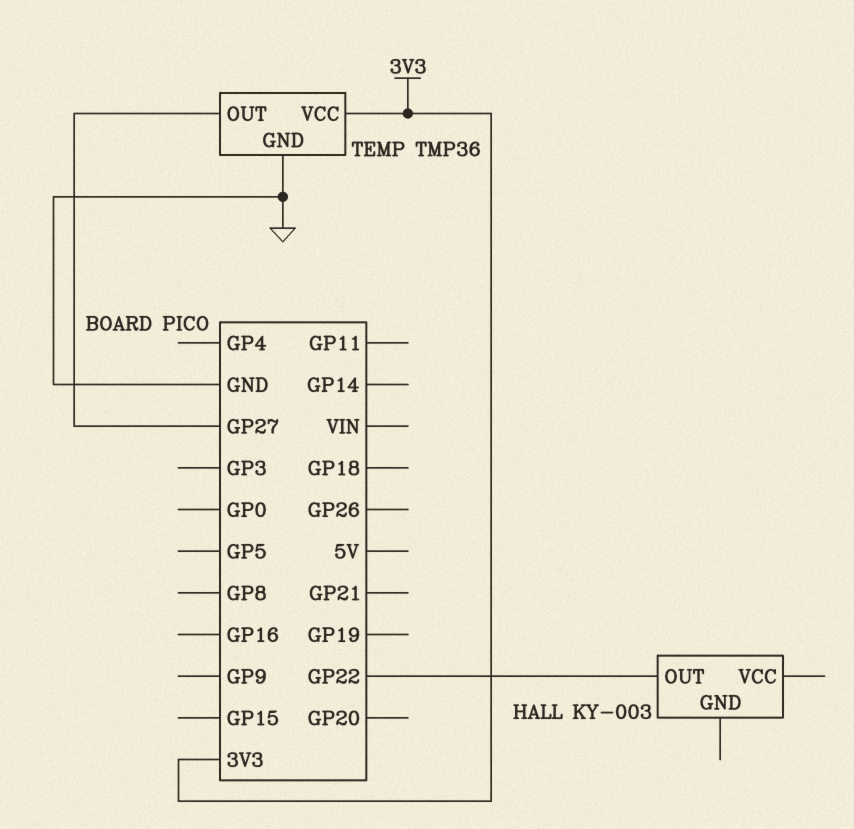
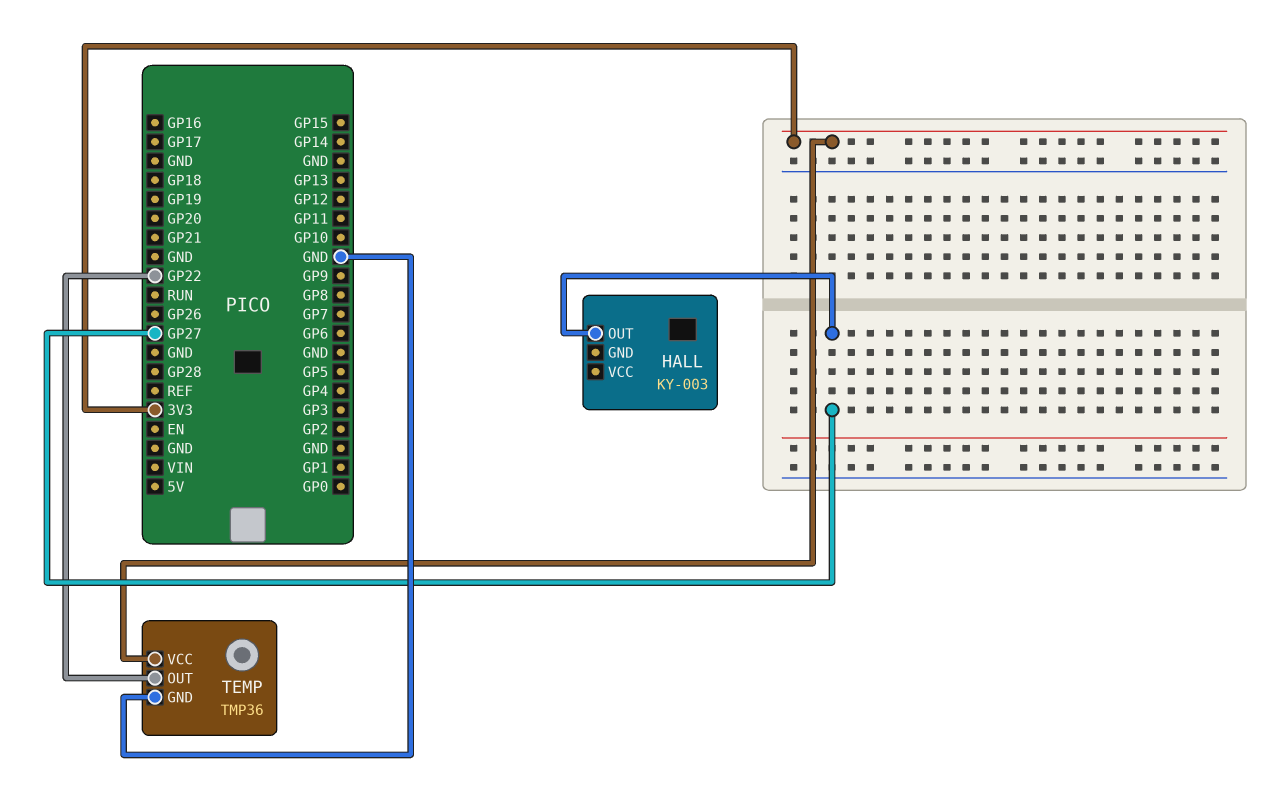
HALL pin OUT: GP22 -> GP27
TEMP pin OUT: GP27 -> GP22

